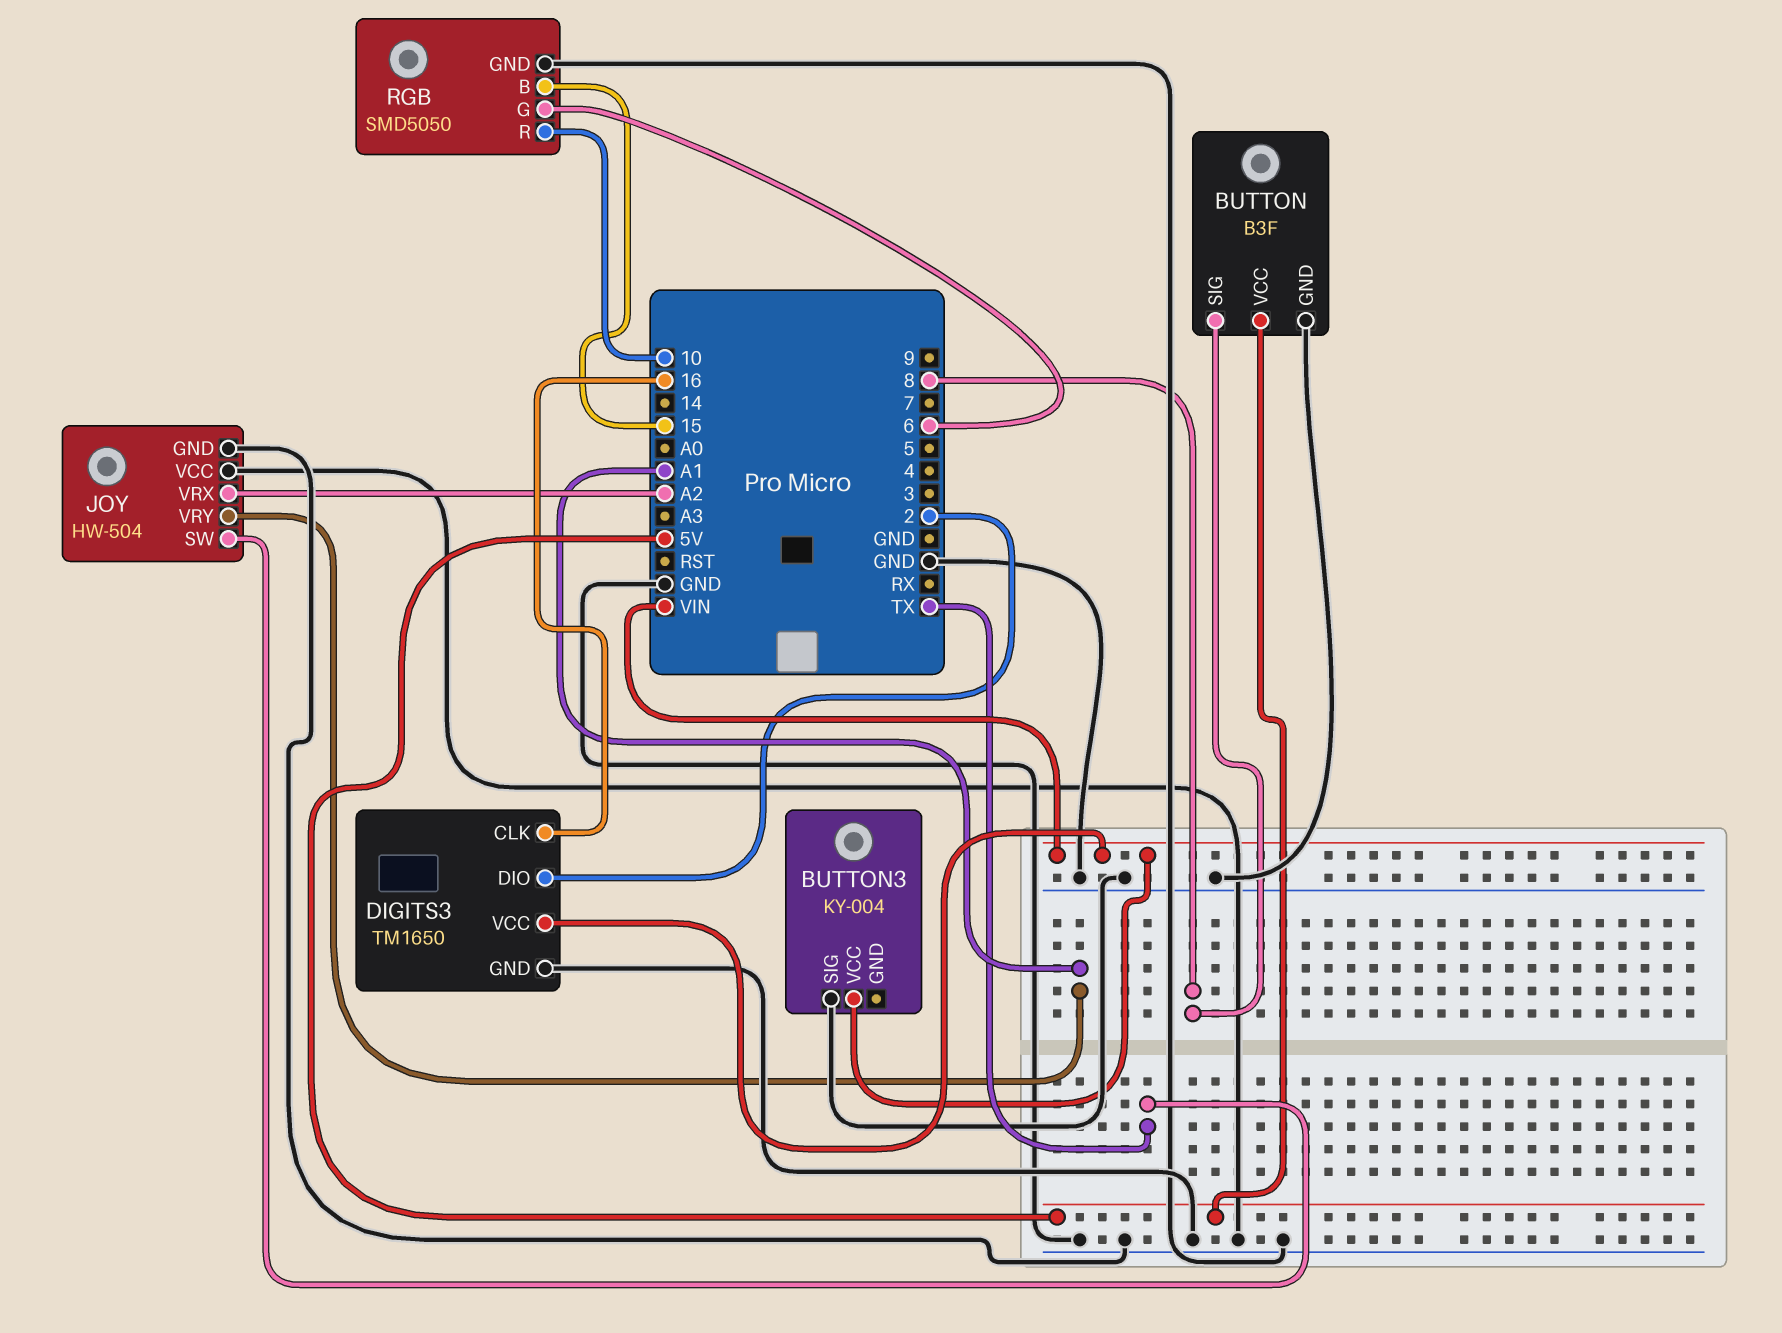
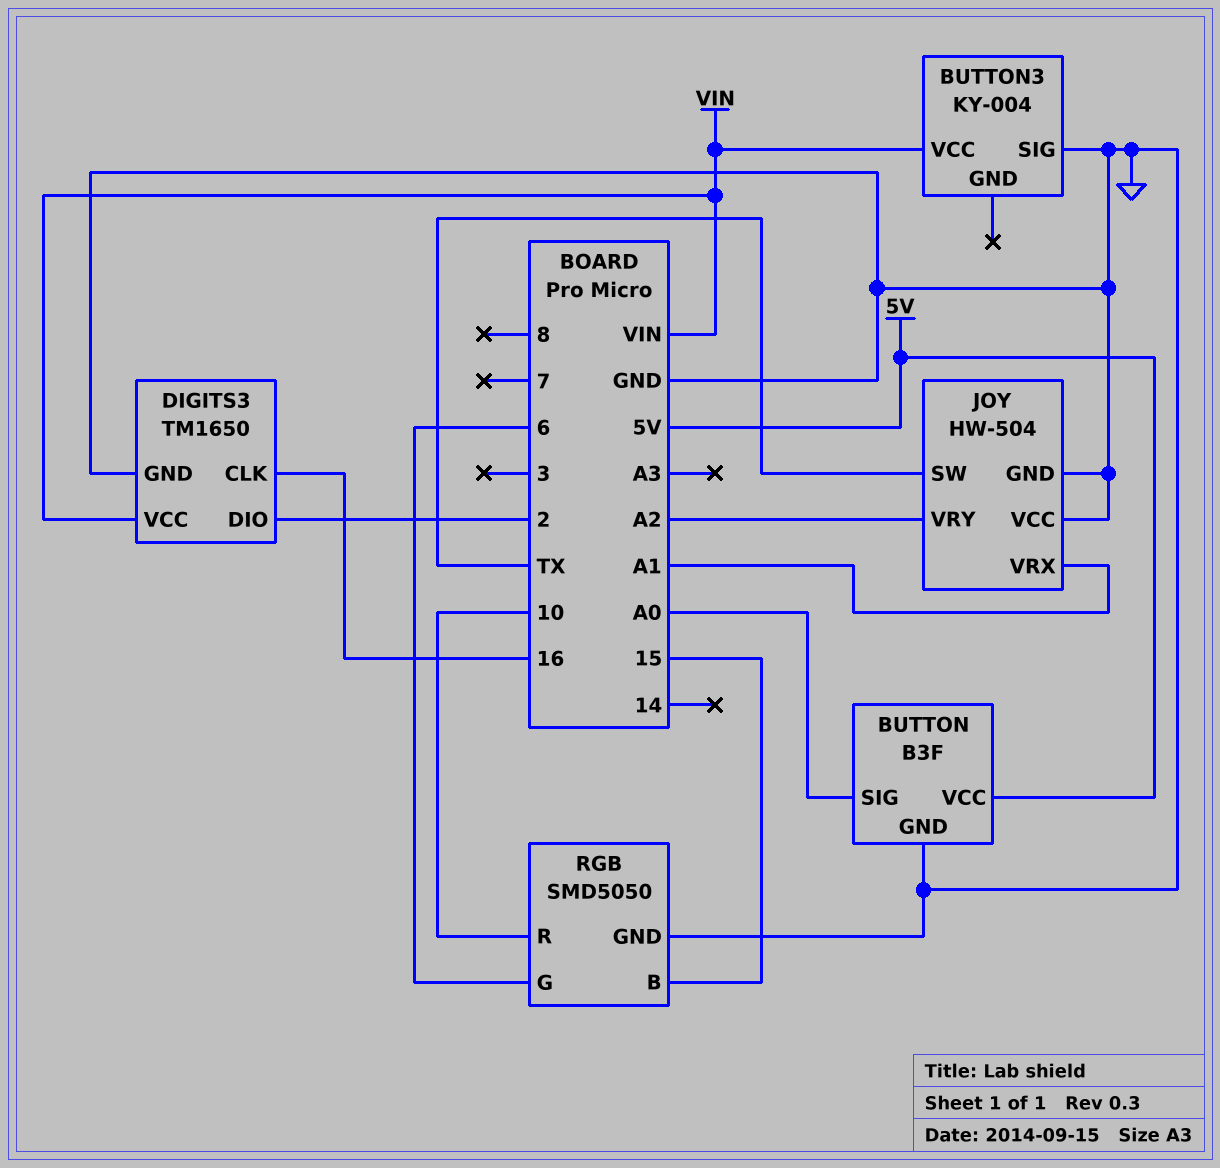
BUTTON pin SIG: 8 -> A0
JOY pin VRX: A2 -> A1
JOY pin VRY: A1 -> A2

